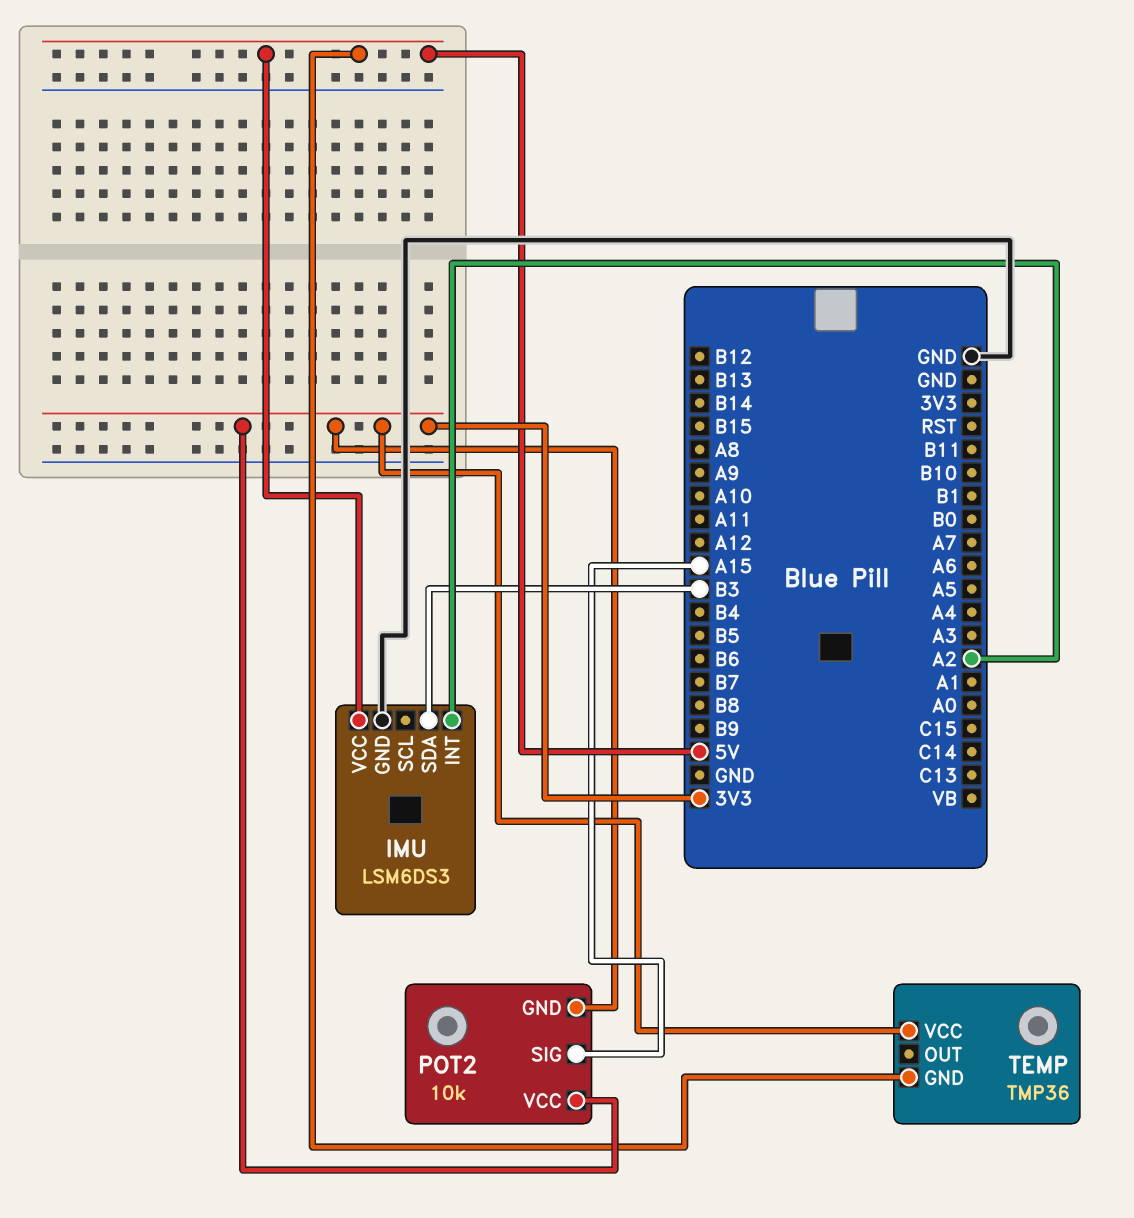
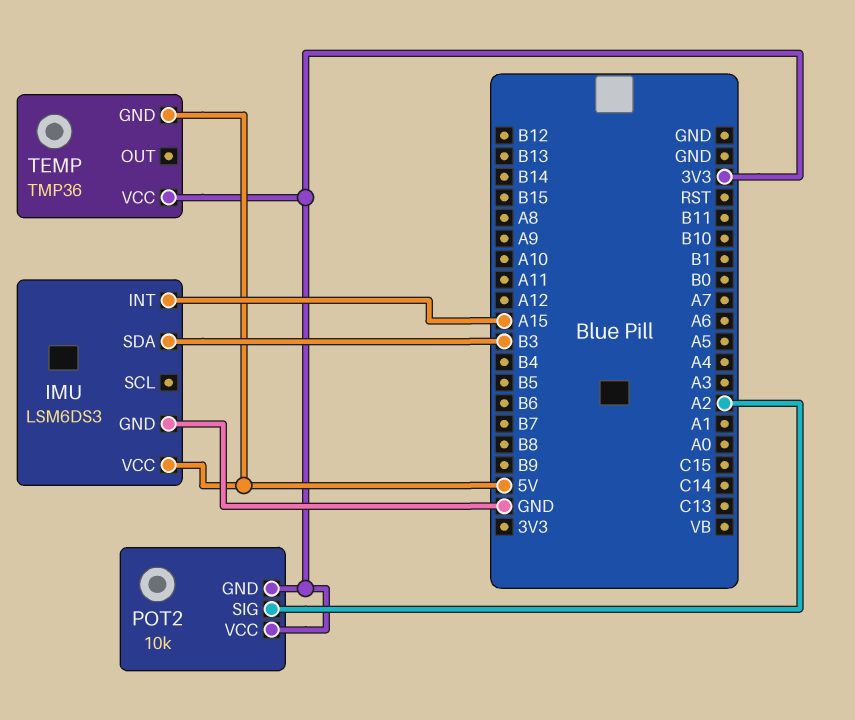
IMU pin INT: A2 -> A15
POT2 pin SIG: A15 -> A2

